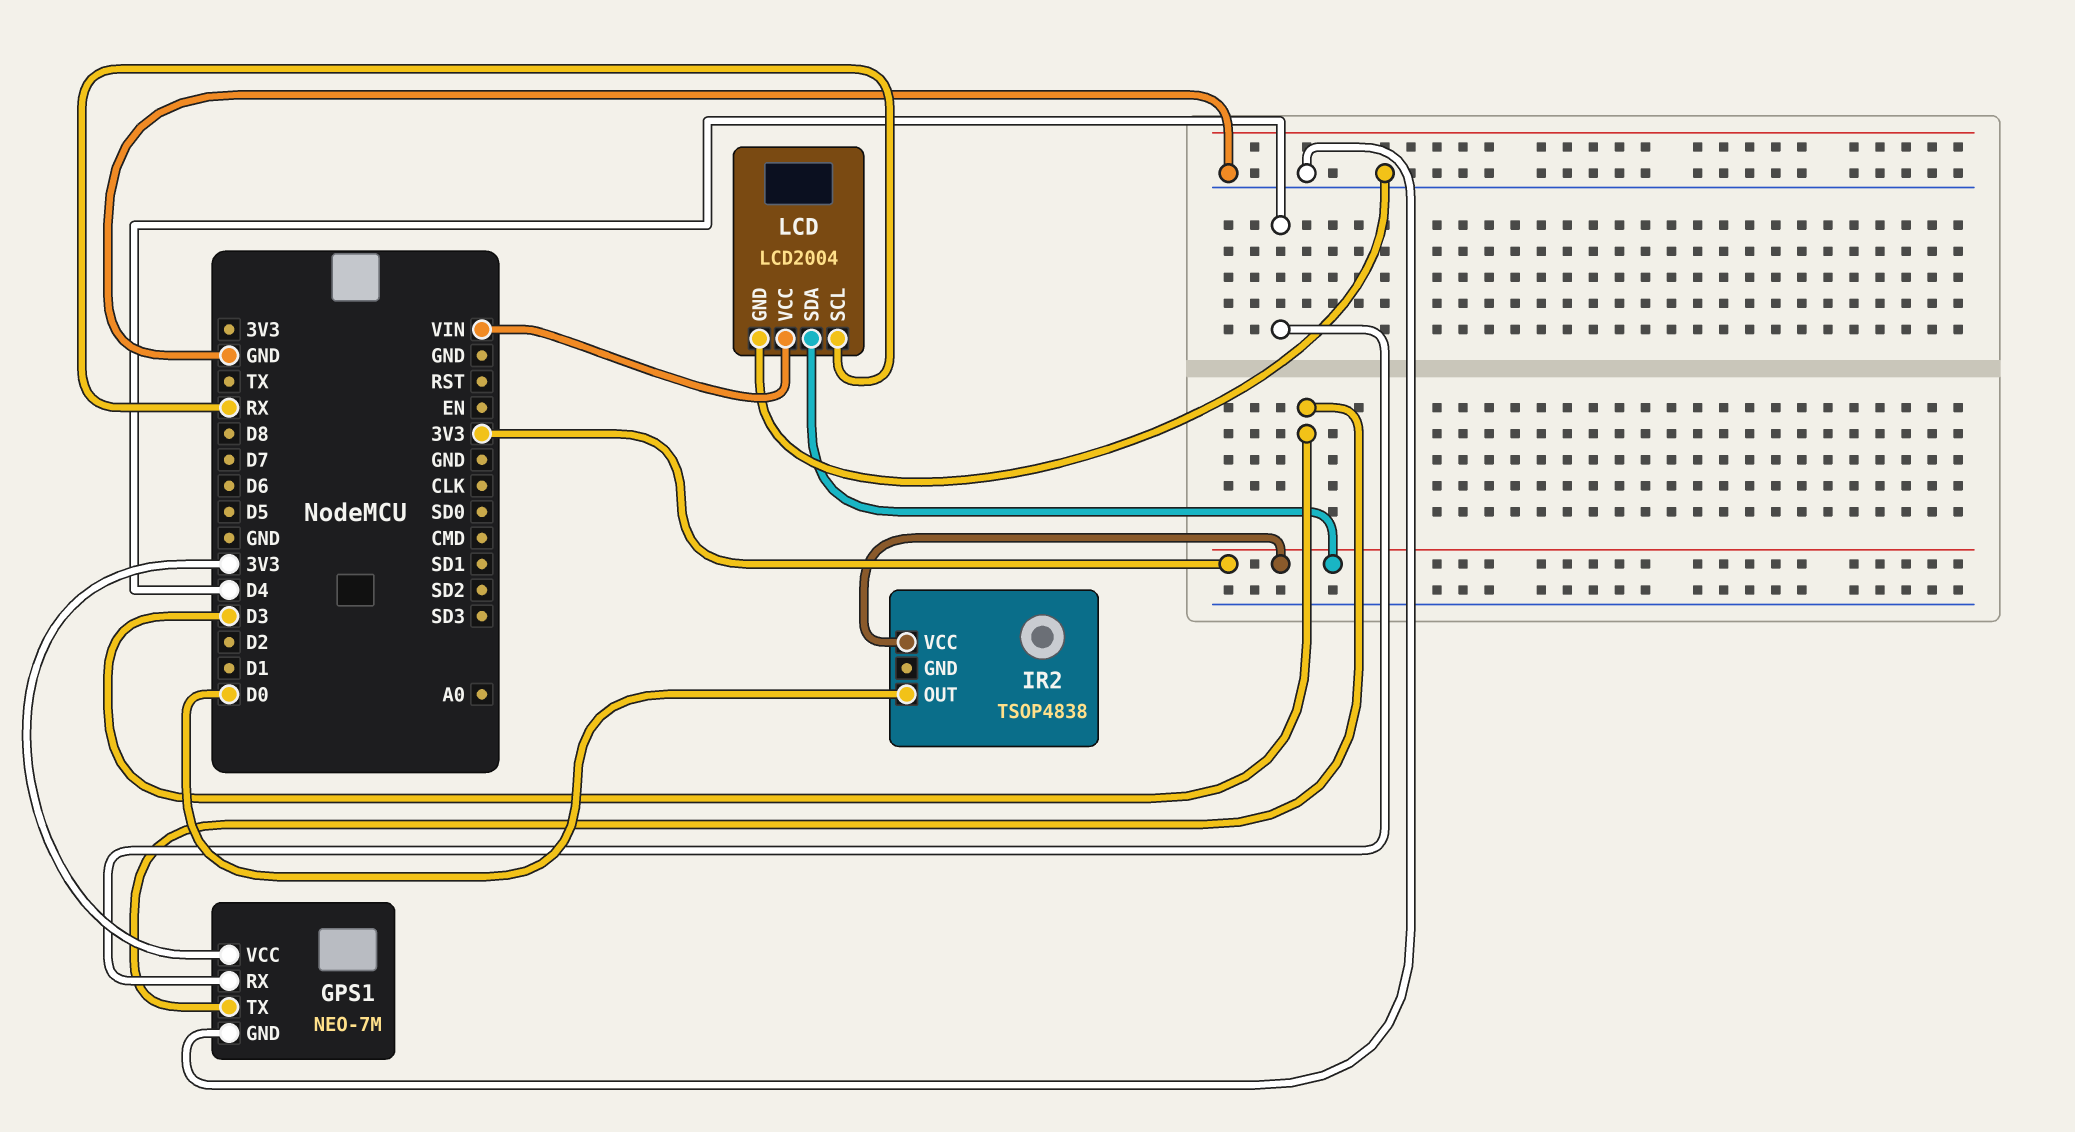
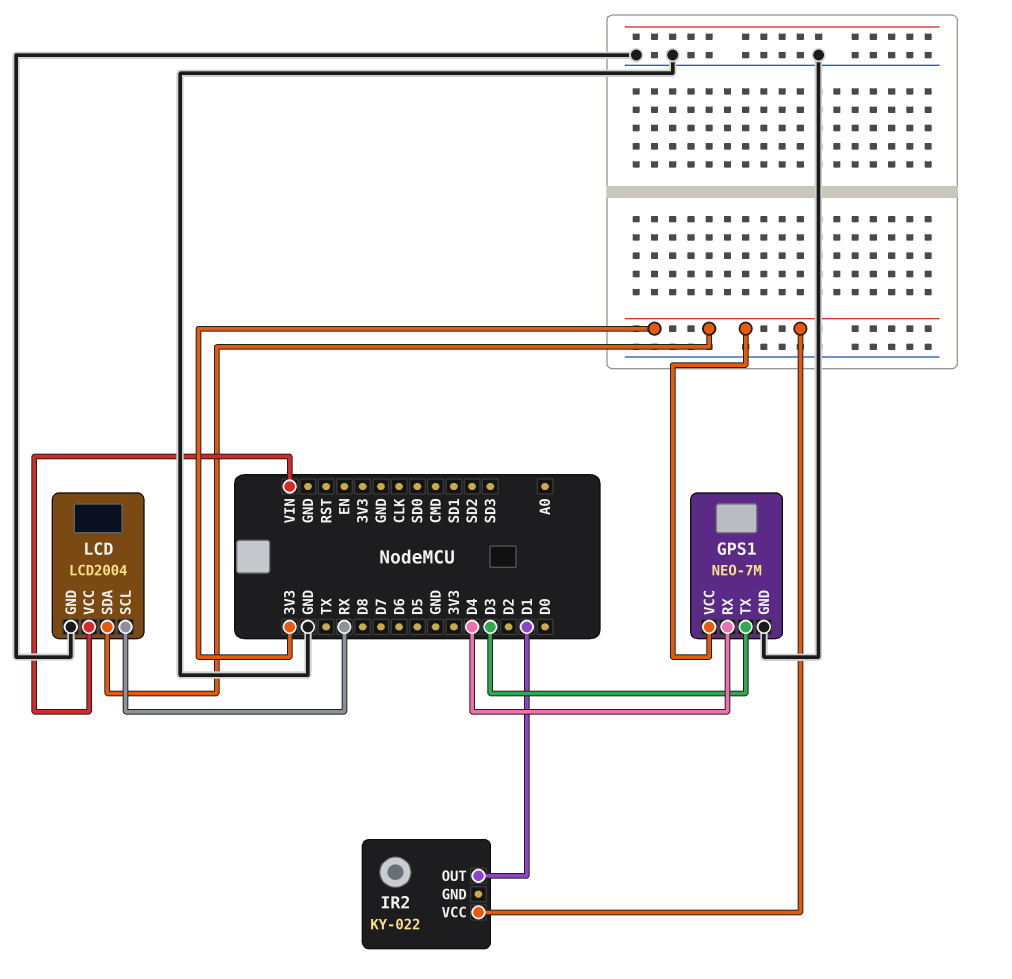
IR2: TSOP4838 -> KY-022
IR2 pin OUT: D0 -> D1

